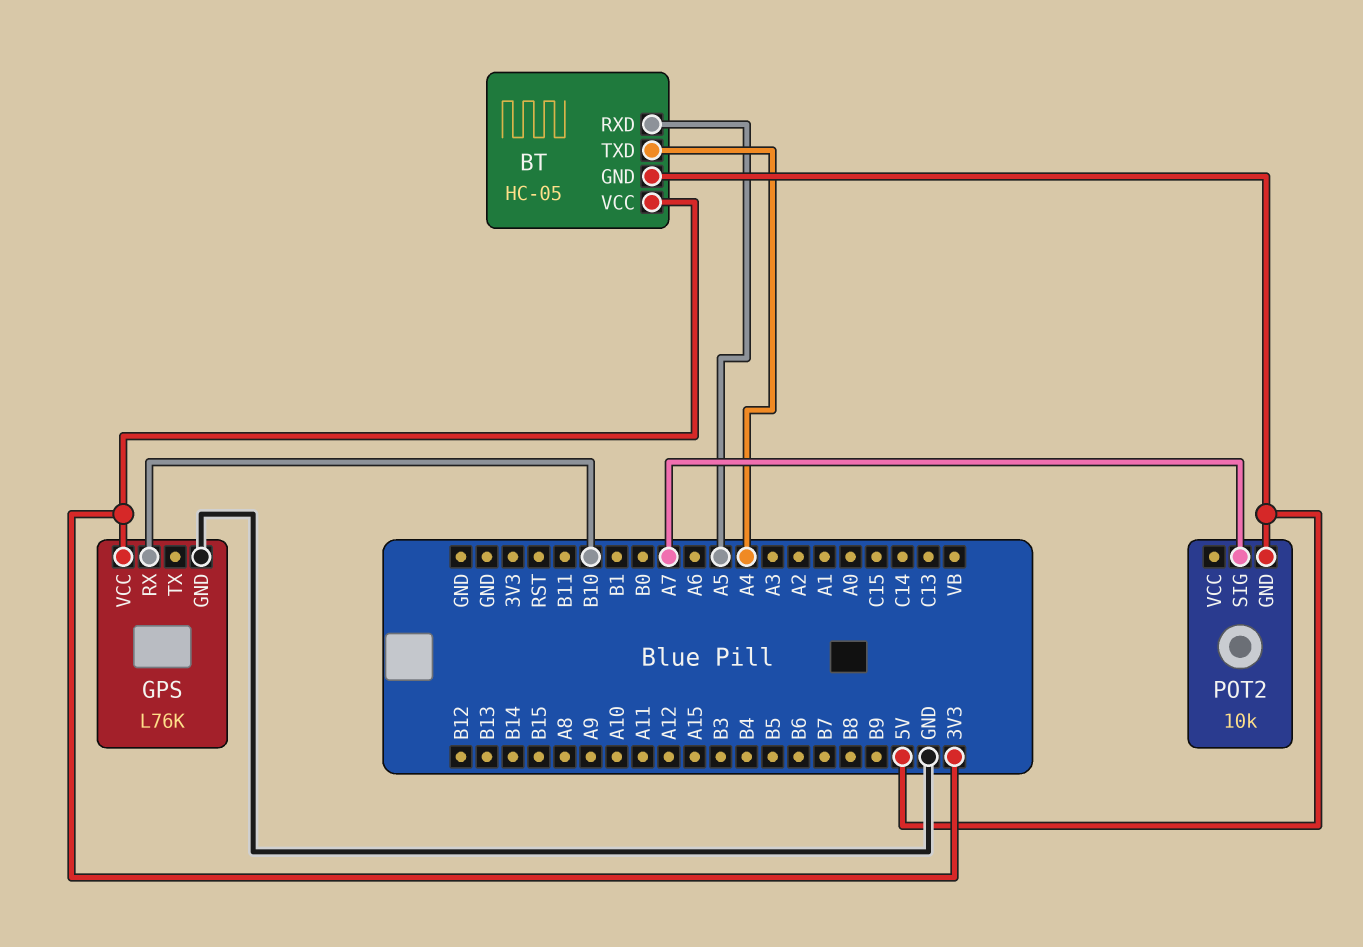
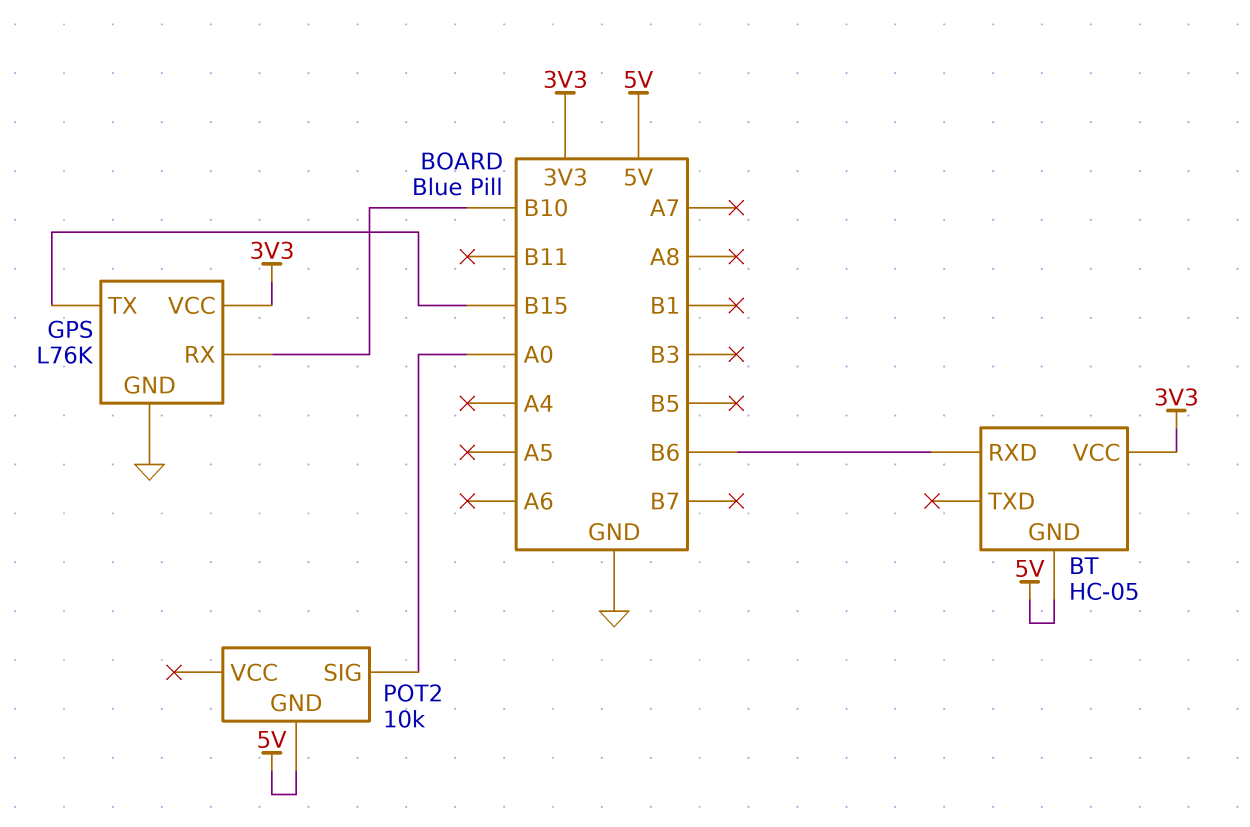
BT pin RXD: A5 -> B6
BT pin TXD: A4 -> none
GPS pin TX: none -> B15
POT2 pin SIG: A7 -> A0

